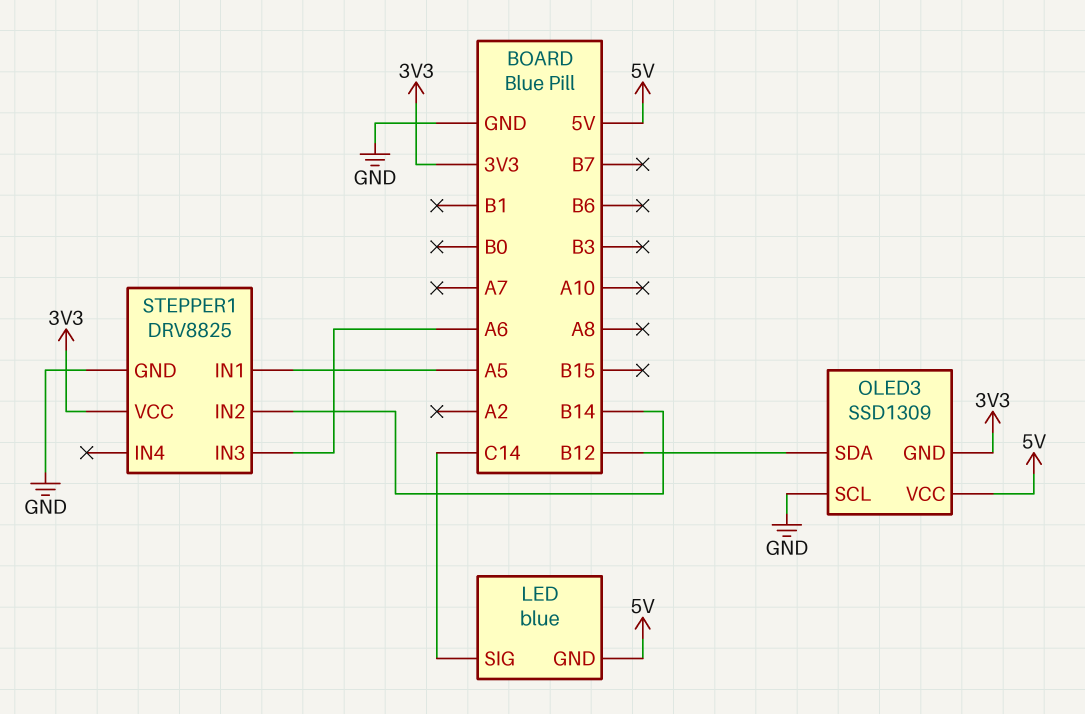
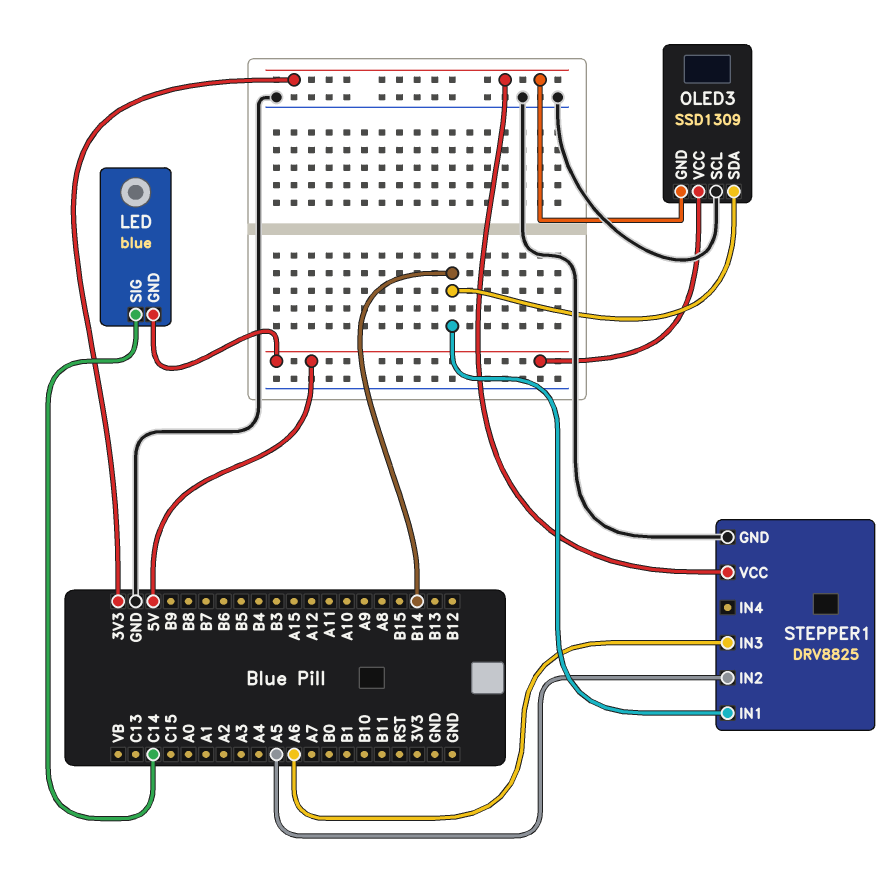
OLED3 pin SDA: B12 -> B14
STEPPER1 pin IN1: A5 -> B14
STEPPER1 pin IN2: B14 -> A5

